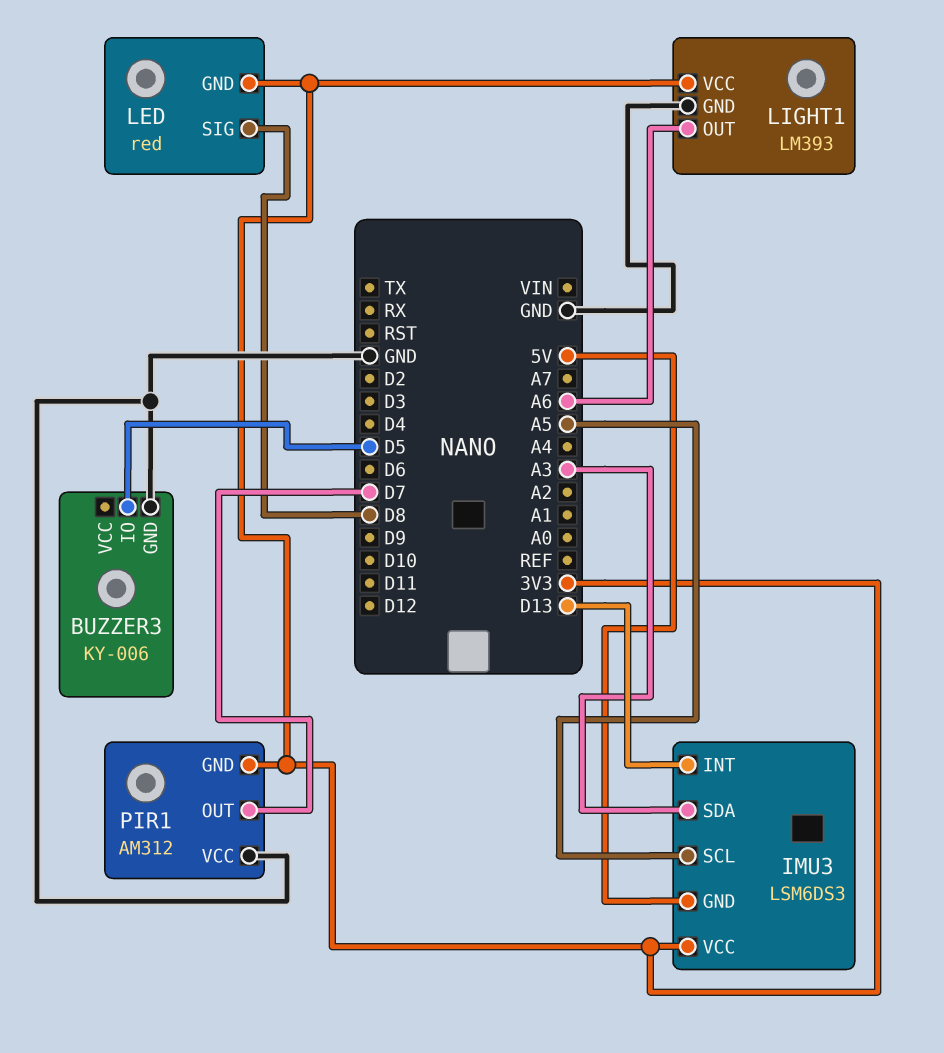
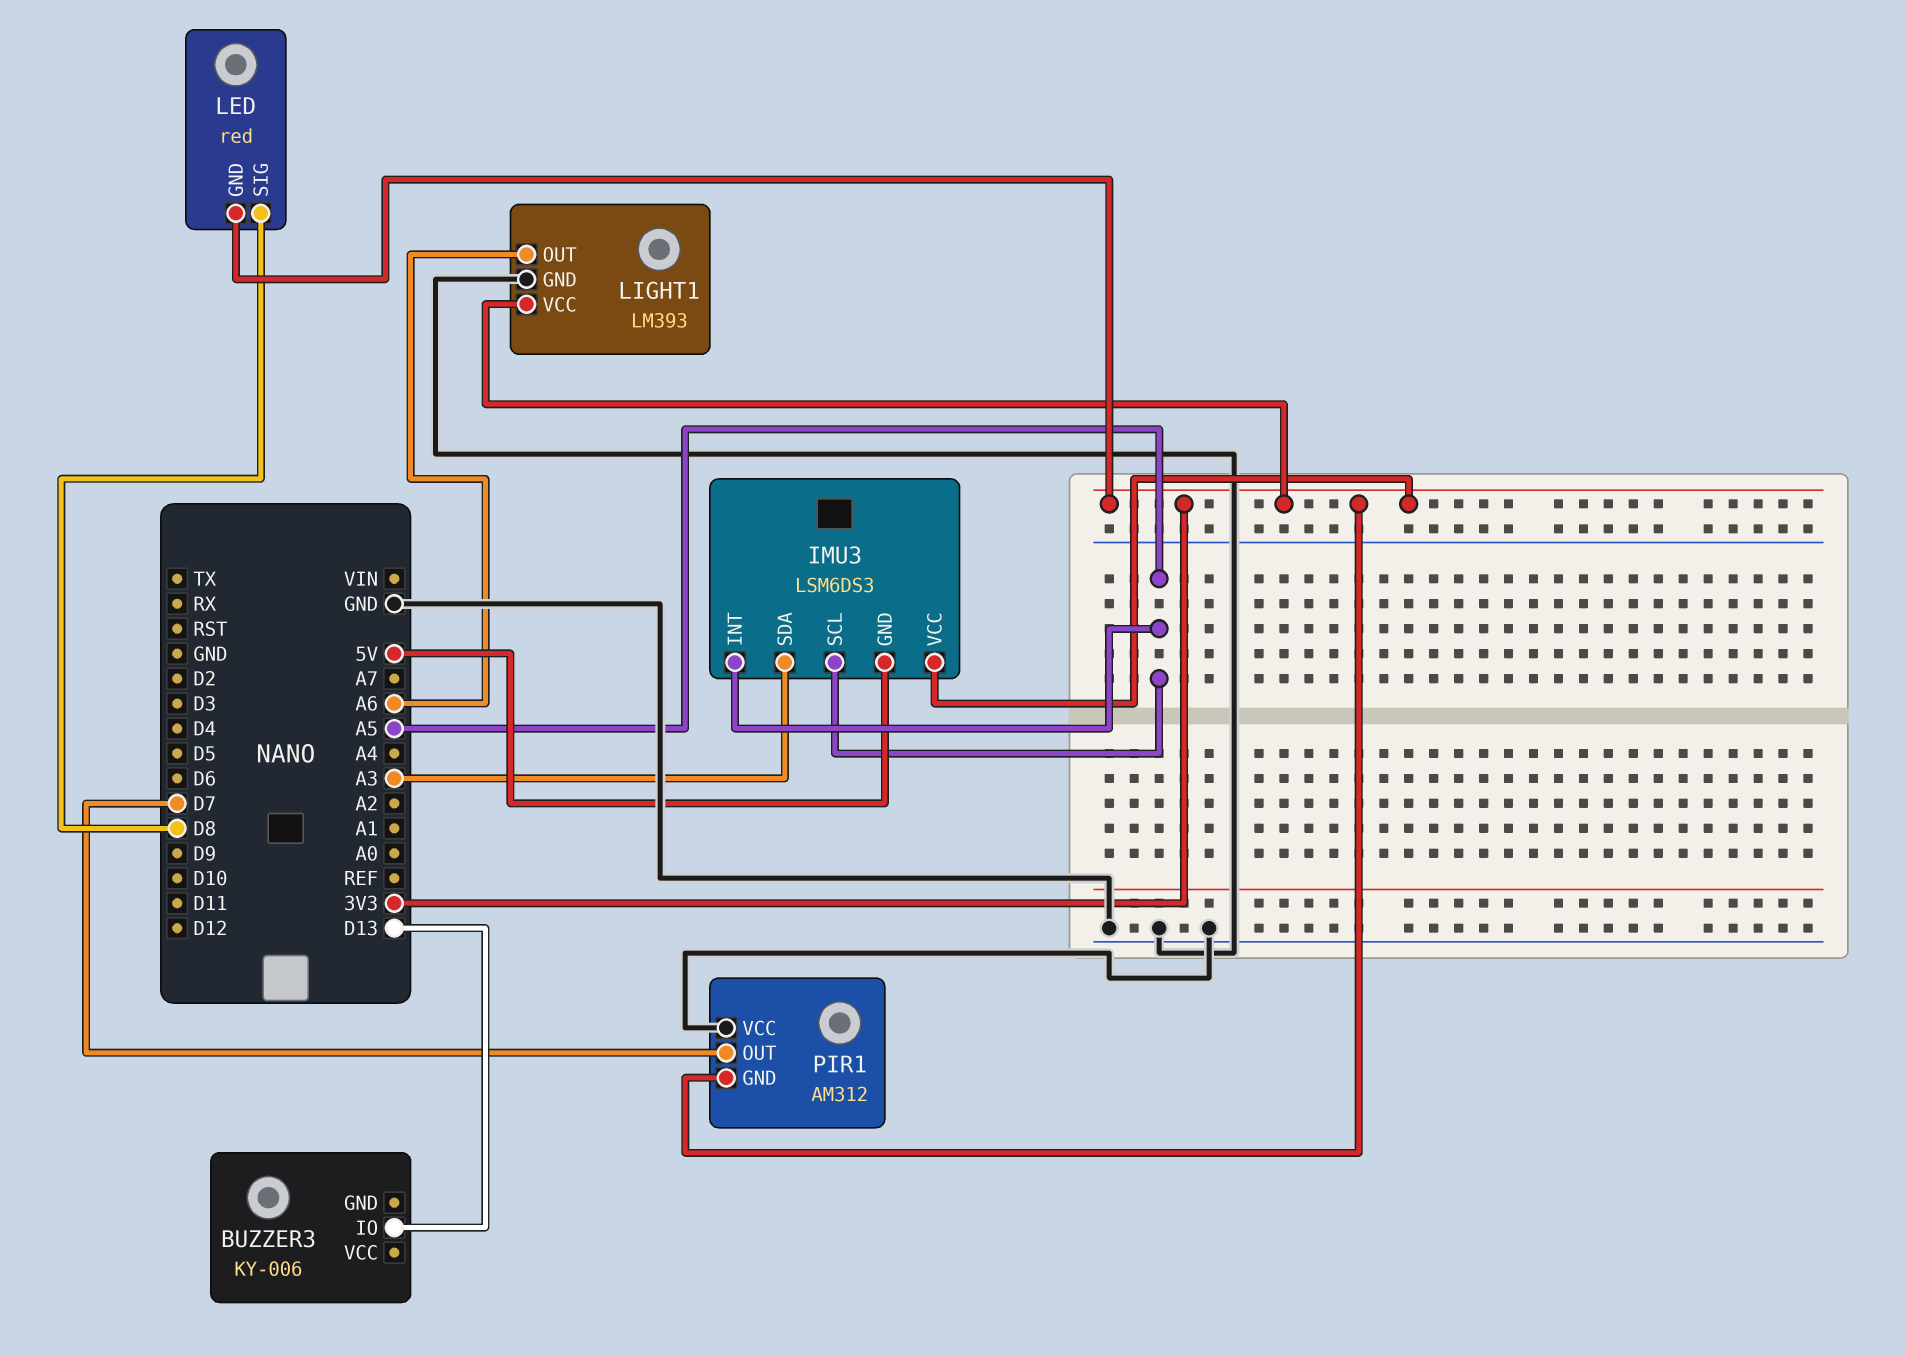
BUZZER3 pin GND: GND -> none
BUZZER3 pin IO: D5 -> D13
IMU3 pin INT: D13 -> A5

